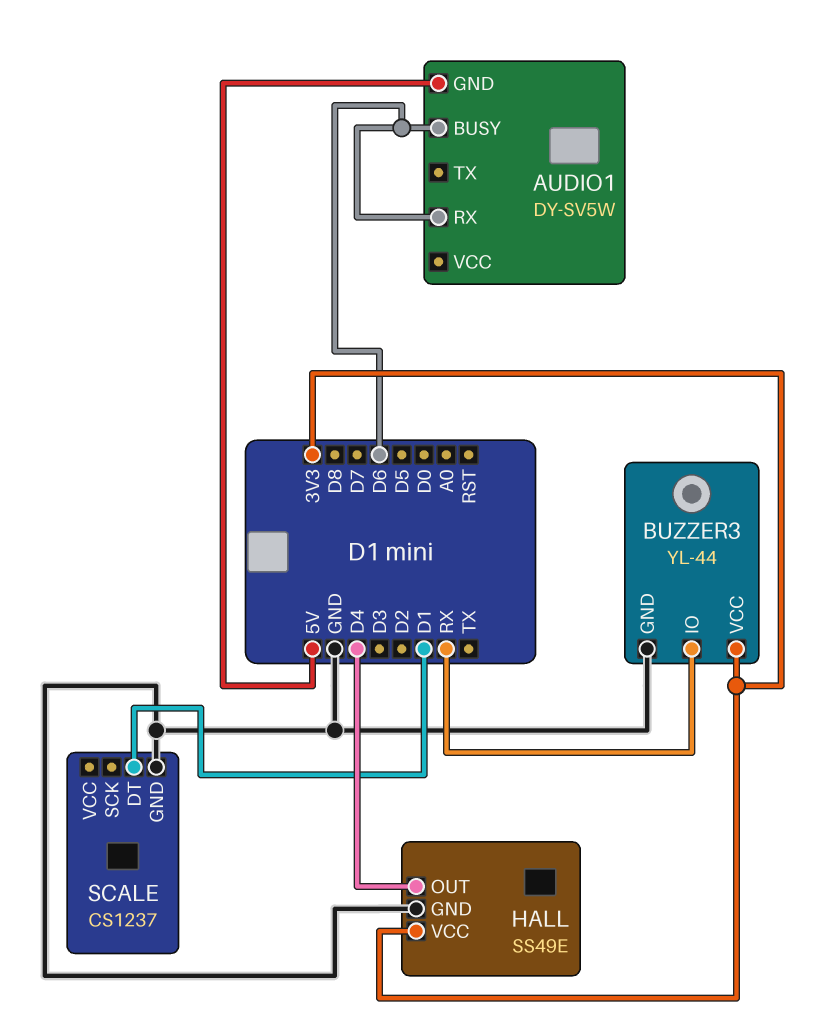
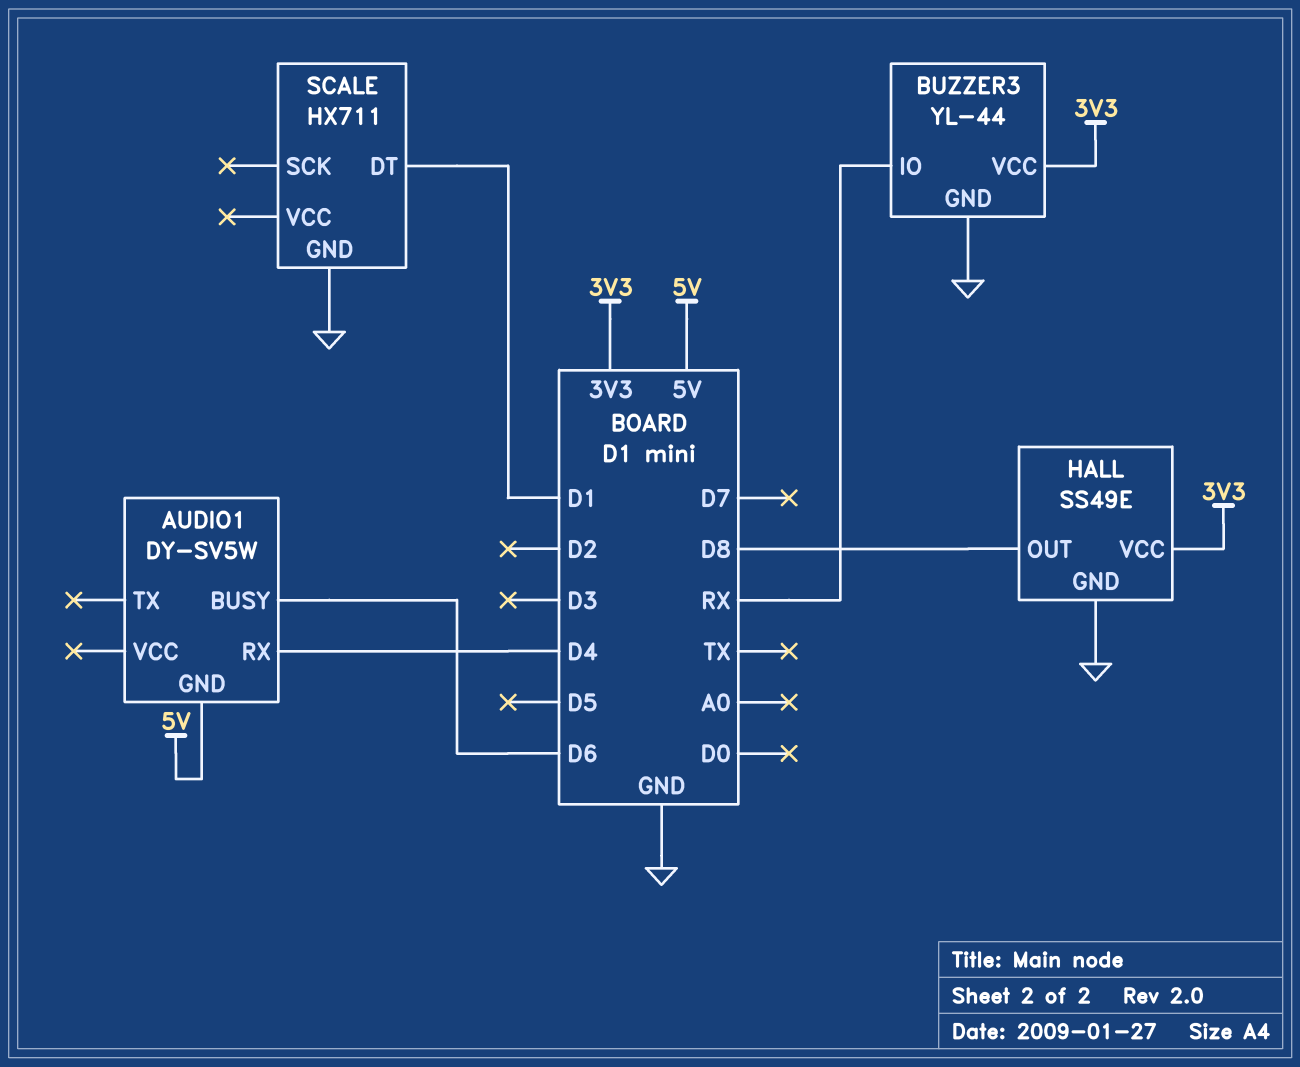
AUDIO1 pin RX: D6 -> D4
HALL pin OUT: D4 -> D8
SCALE: CS1237 -> HX711

